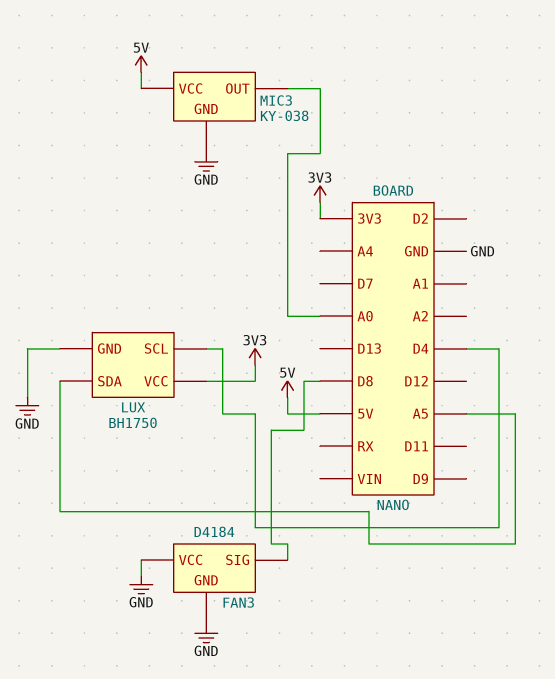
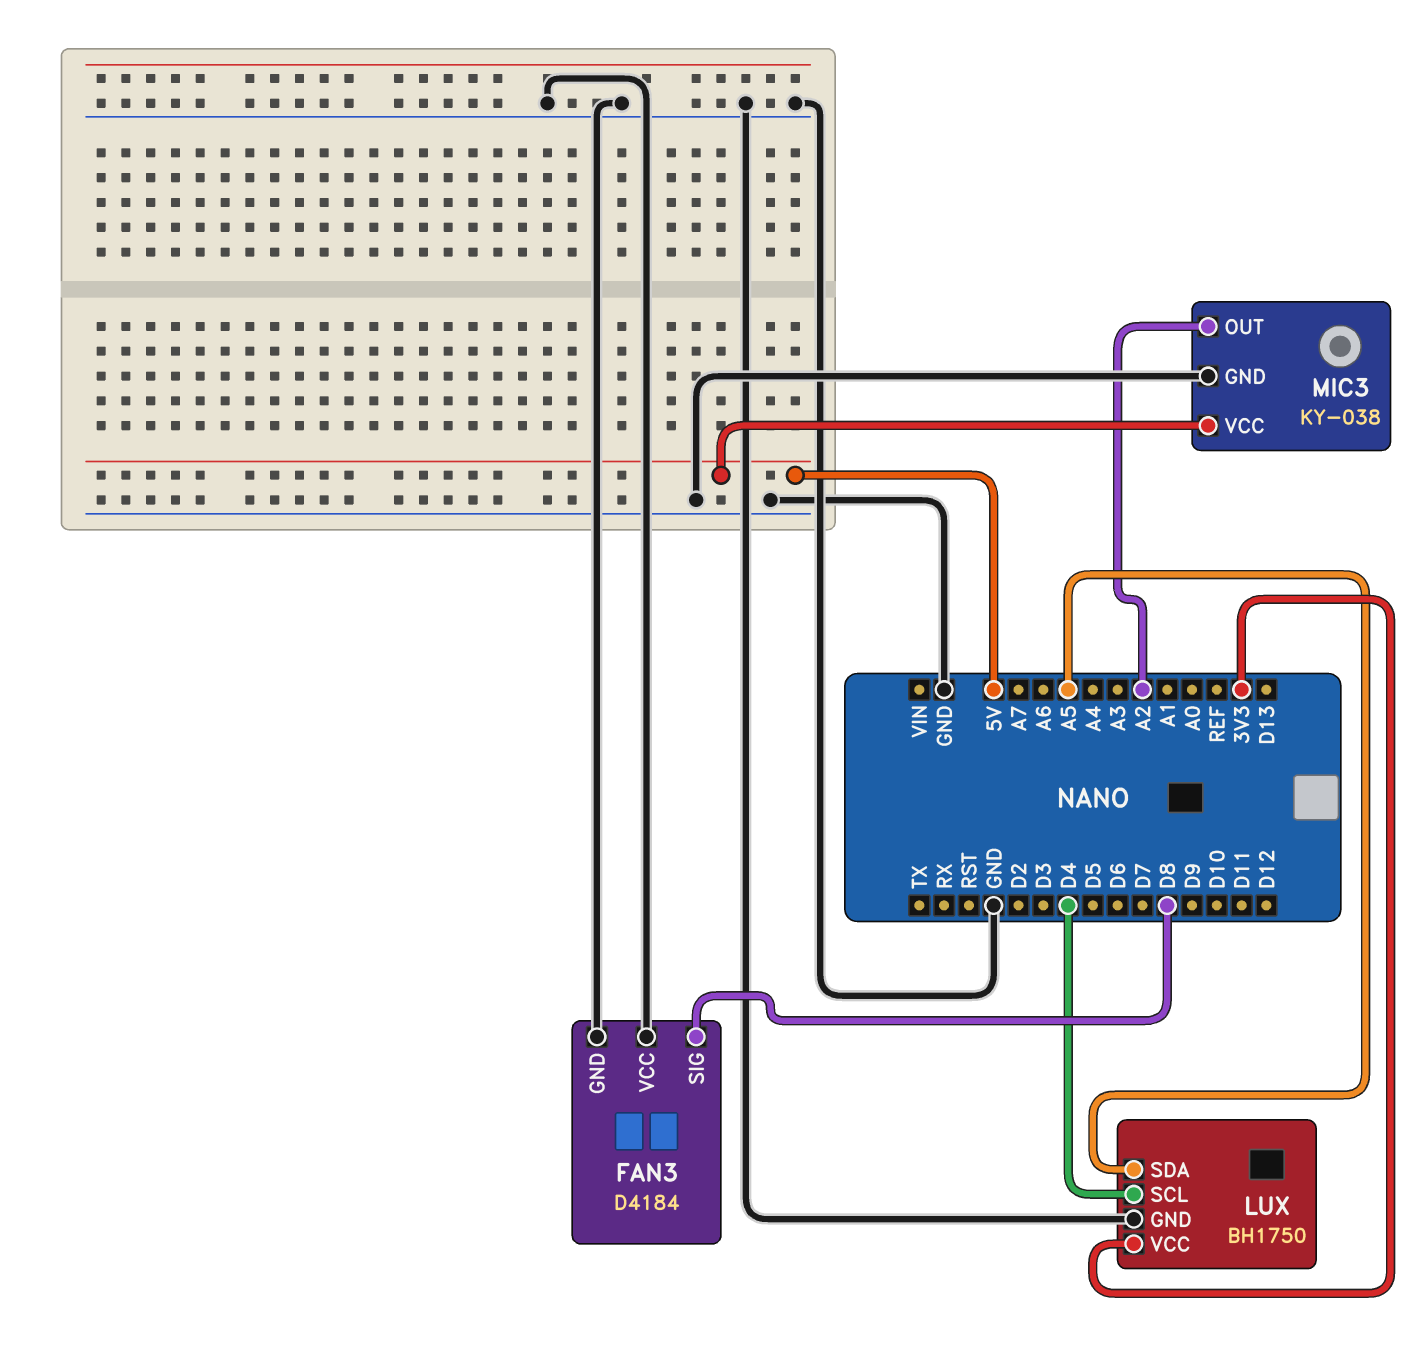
MIC3 pin OUT: A0 -> A2

